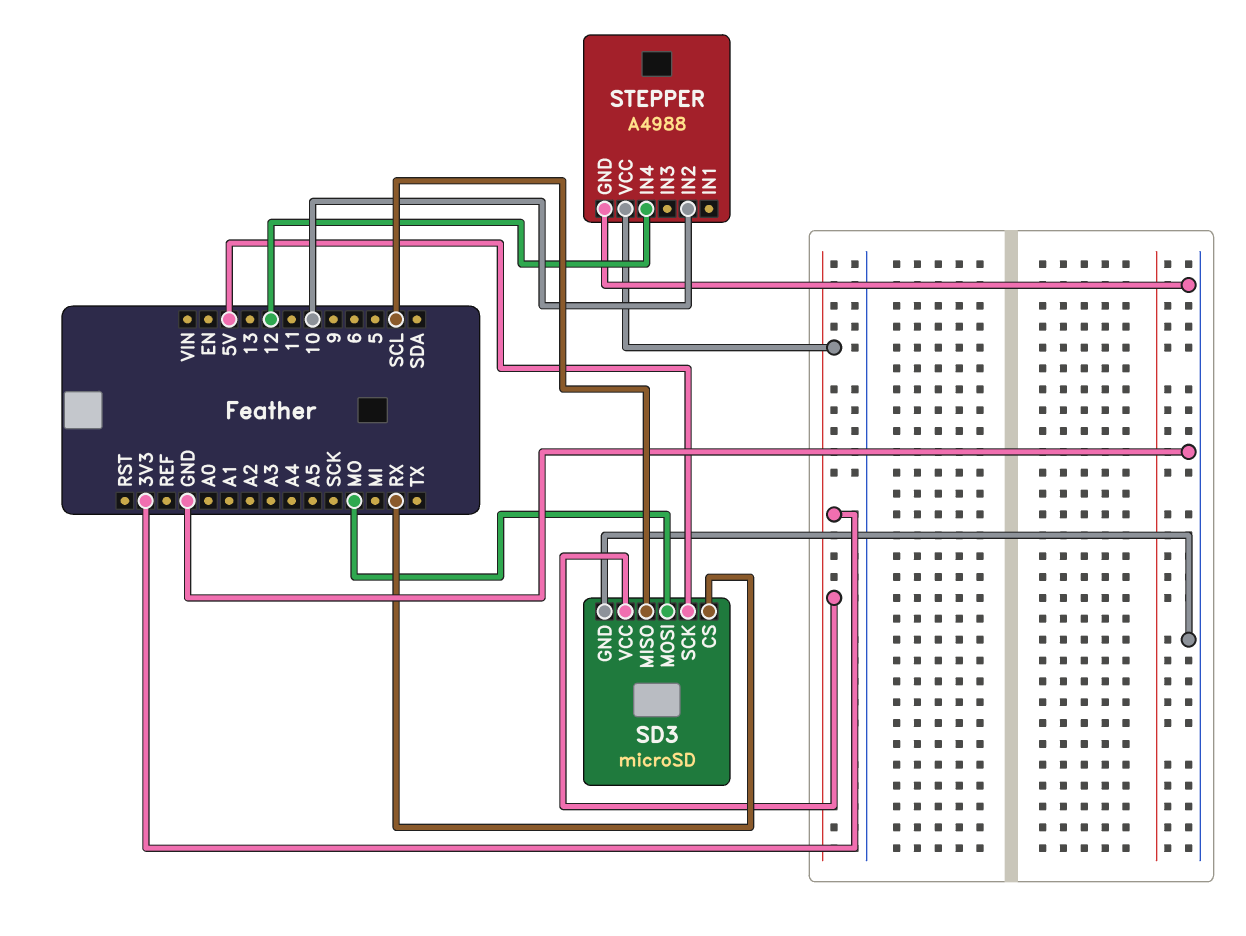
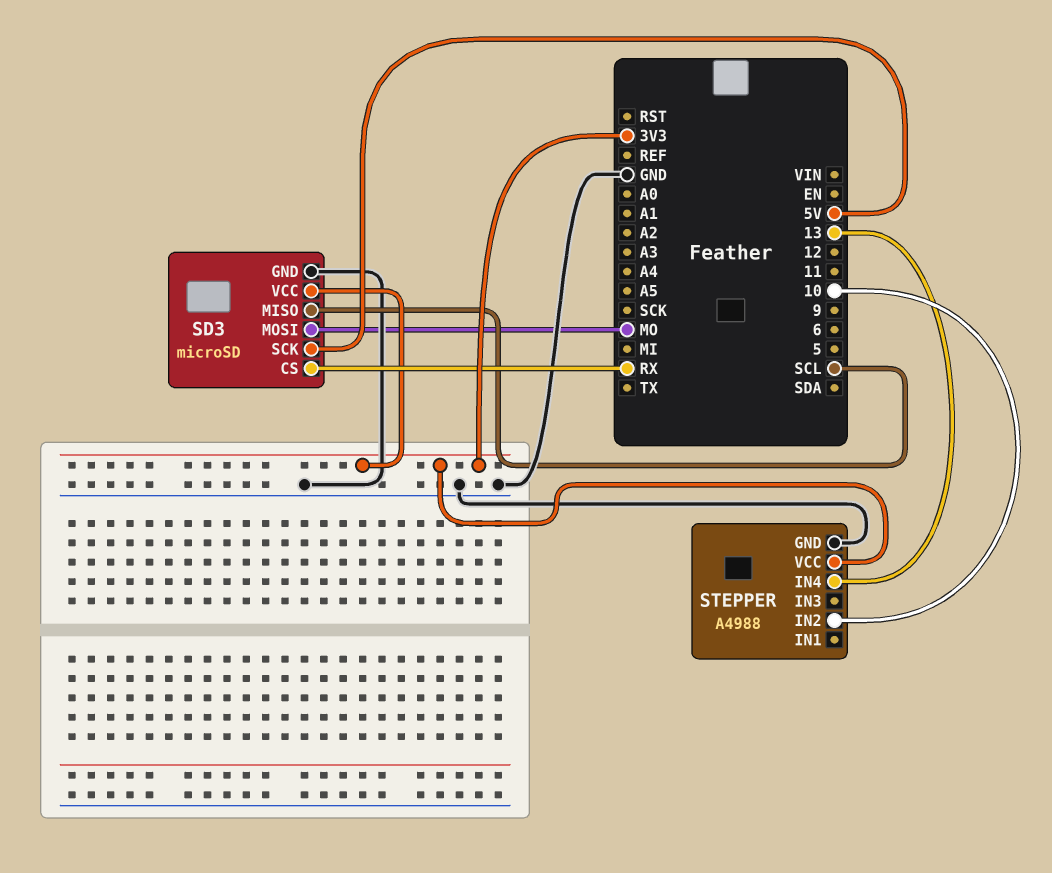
STEPPER pin IN4: 12 -> 13

